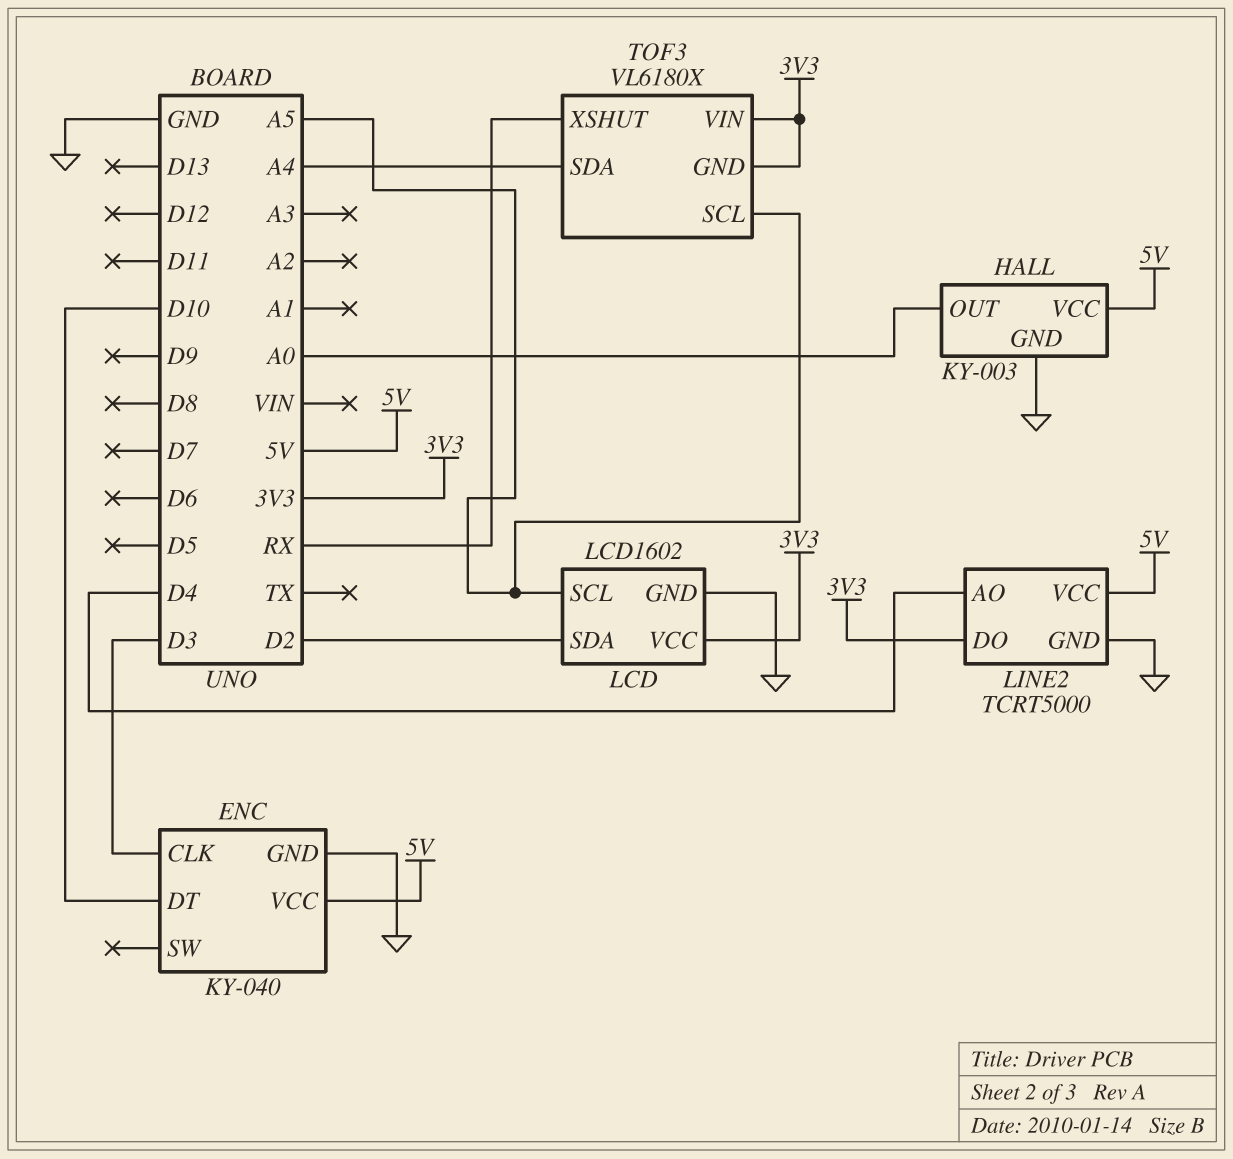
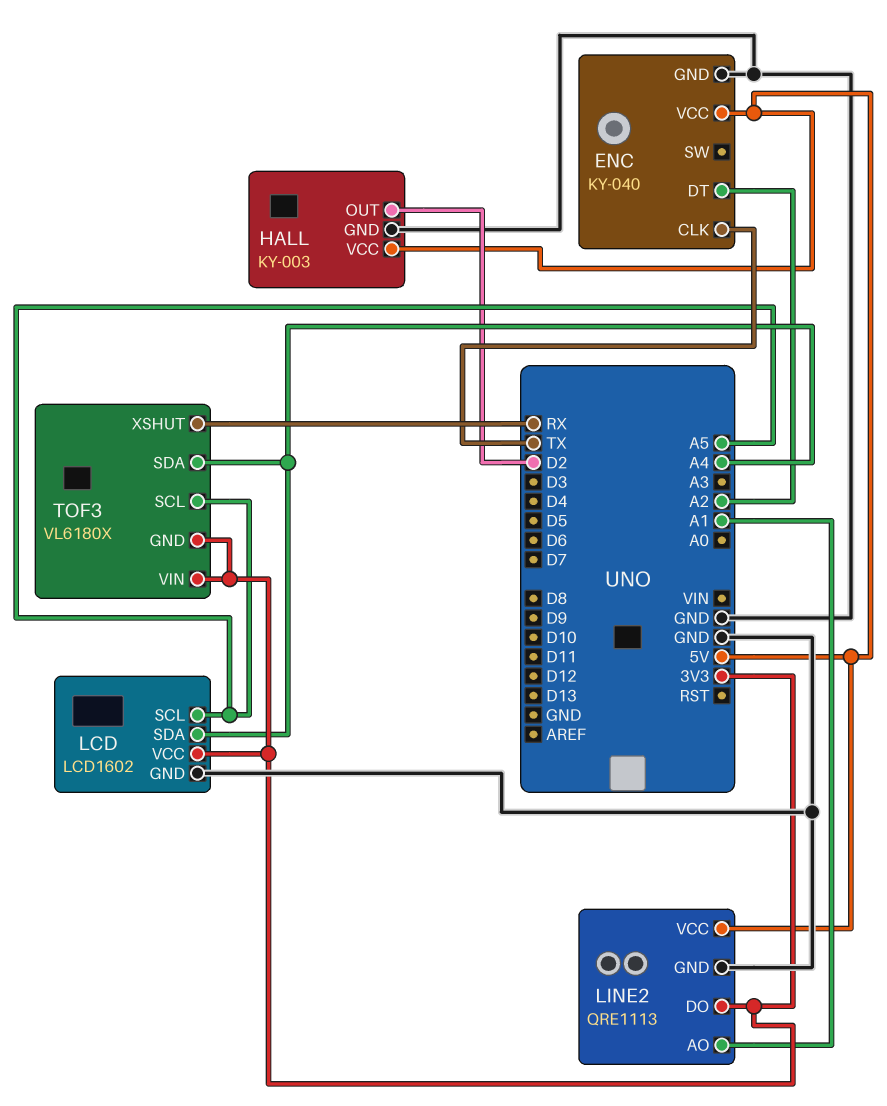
ENC pin CLK: D3 -> TX
ENC pin DT: D10 -> A2
HALL pin OUT: A0 -> D2
LCD pin SDA: D2 -> A4
LINE2: TCRT5000 -> QRE1113
LINE2 pin AO: D4 -> A1

